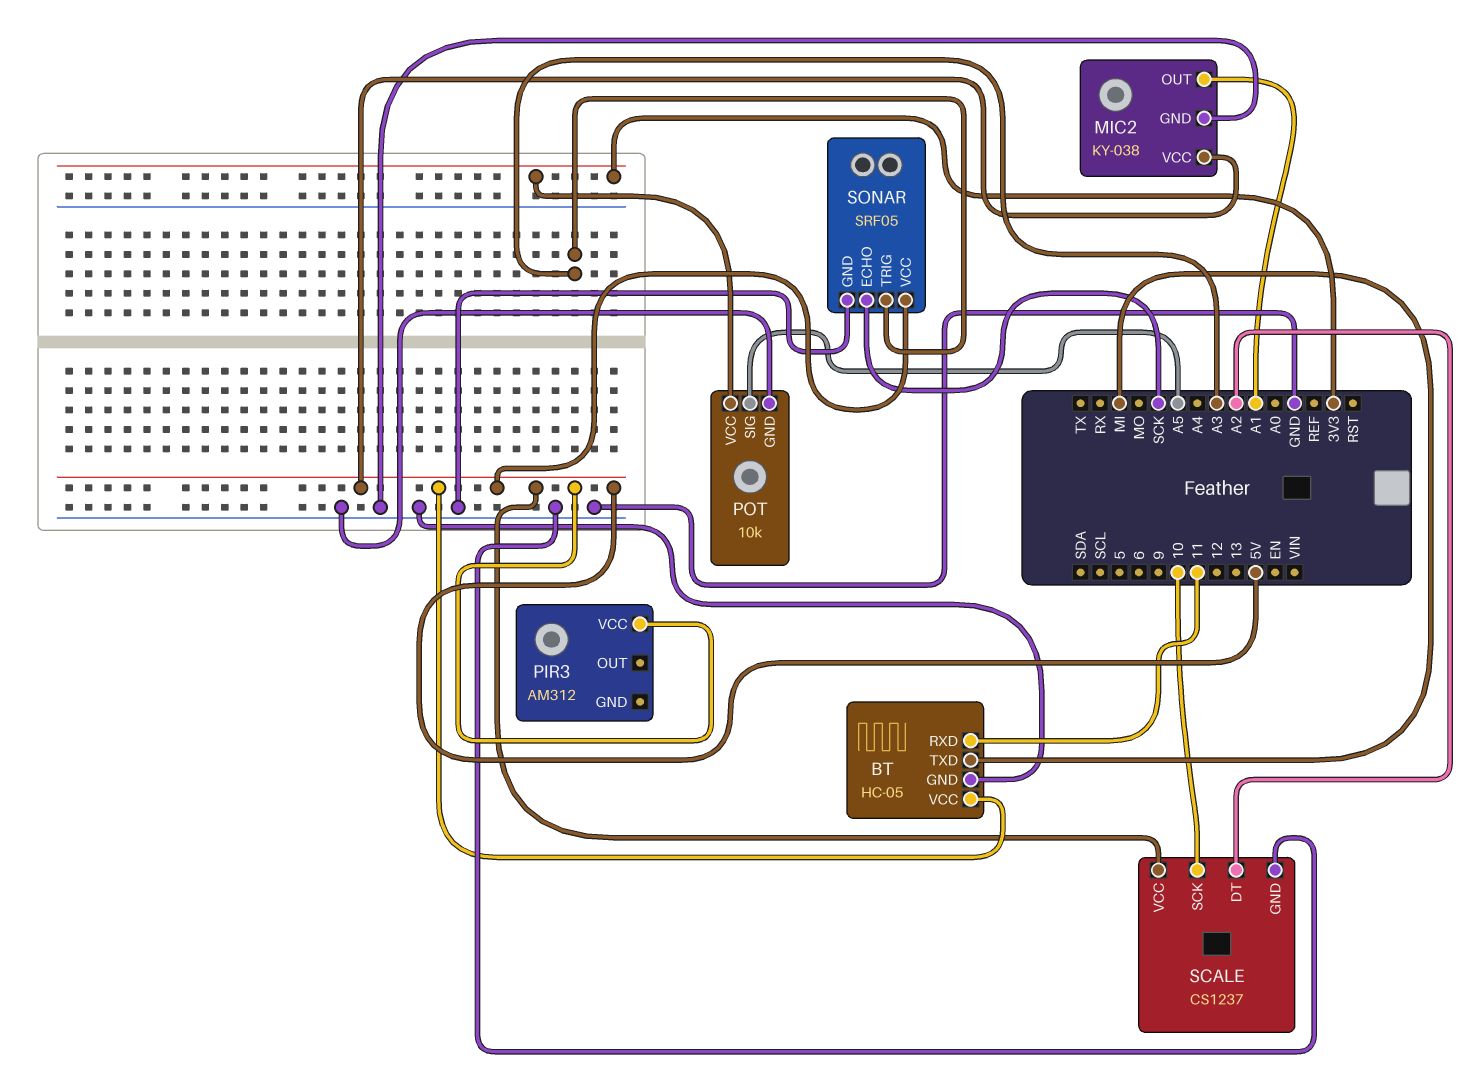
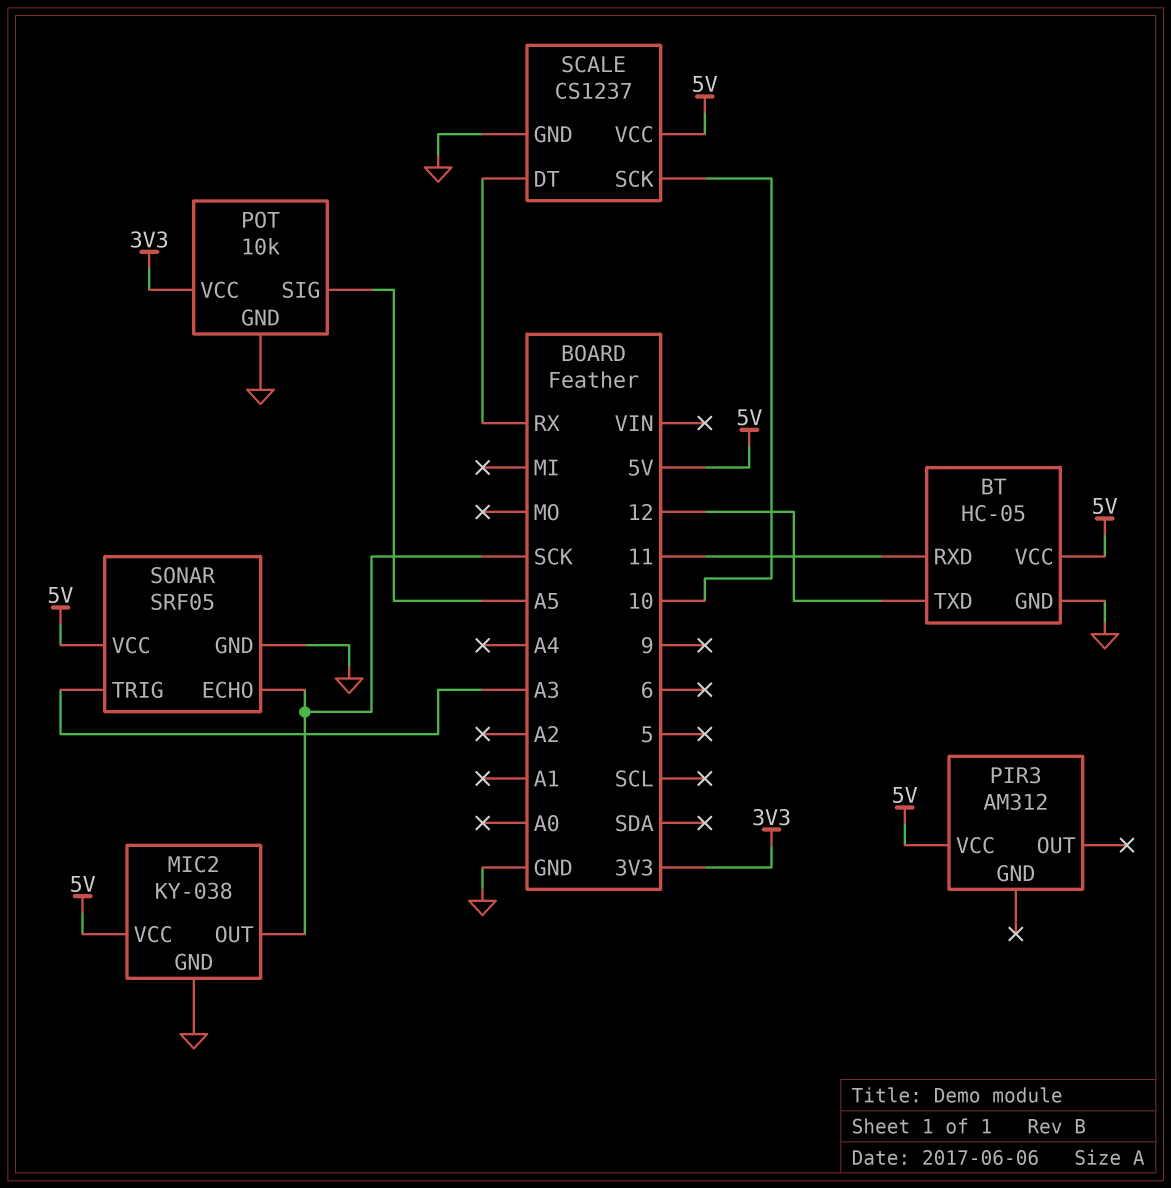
BT pin TXD: MI -> 12
MIC2 pin OUT: A1 -> SCK
SCALE pin DT: A2 -> RX

